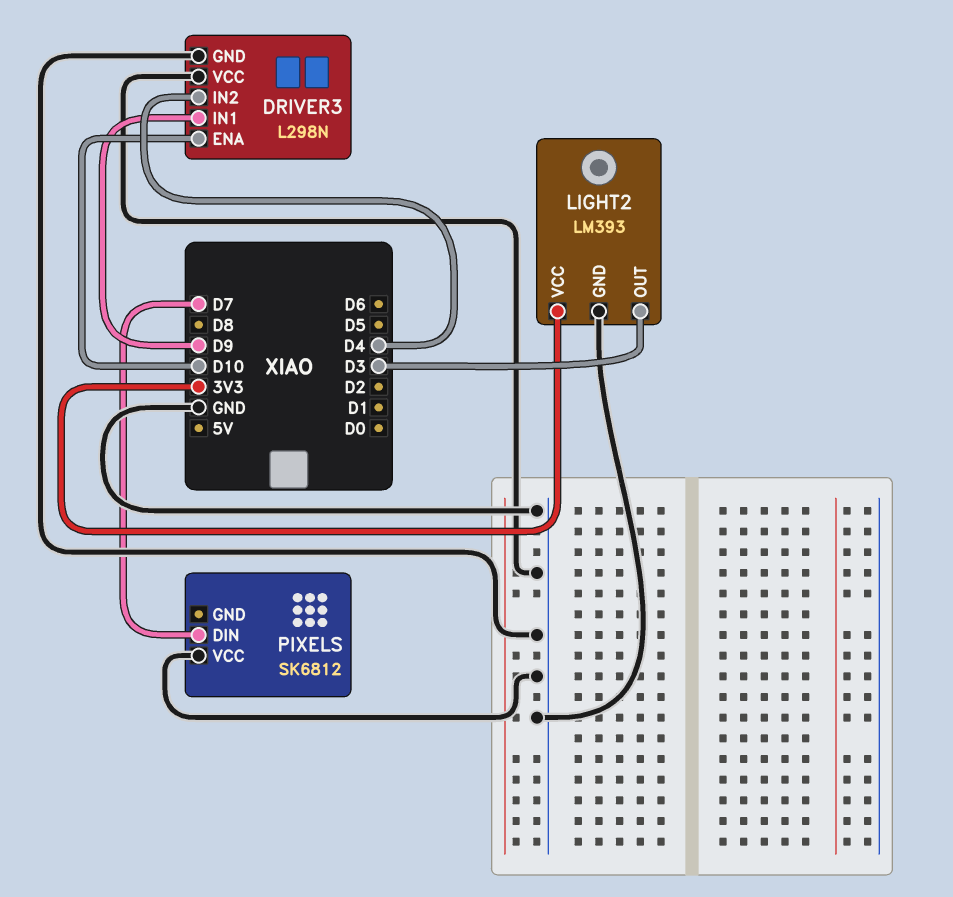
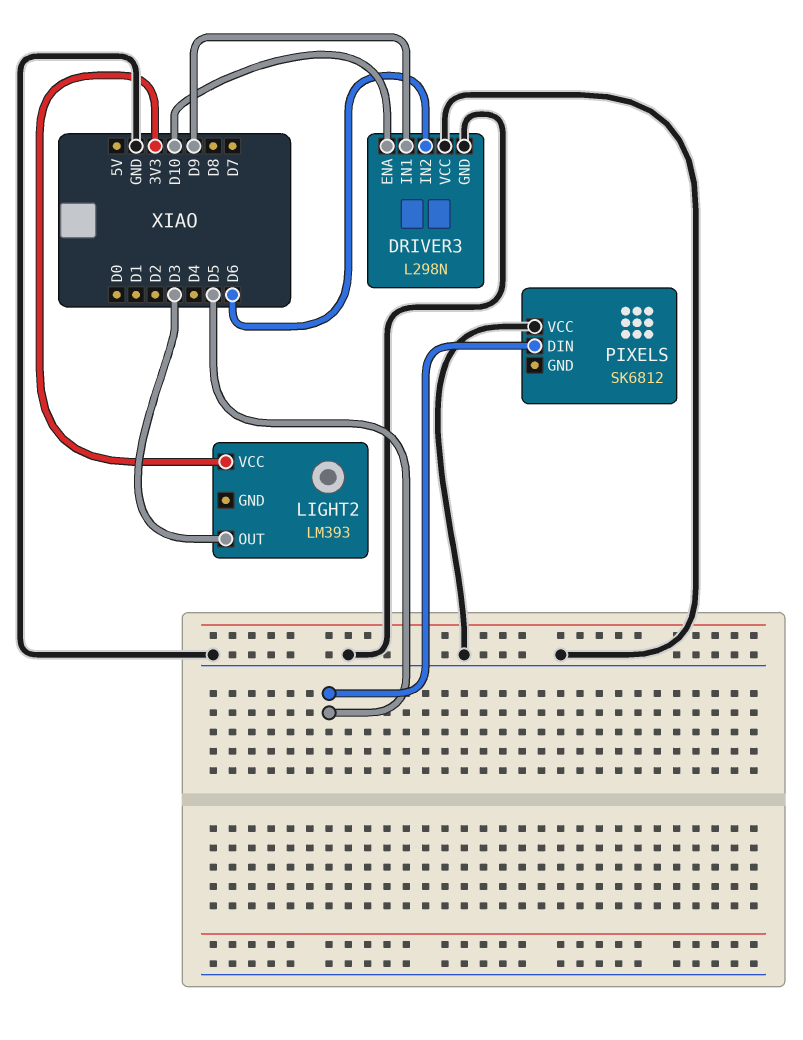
DRIVER3 pin IN2: D4 -> D6
LIGHT2 pin GND: GND -> none
PIXELS pin DIN: D7 -> D5

